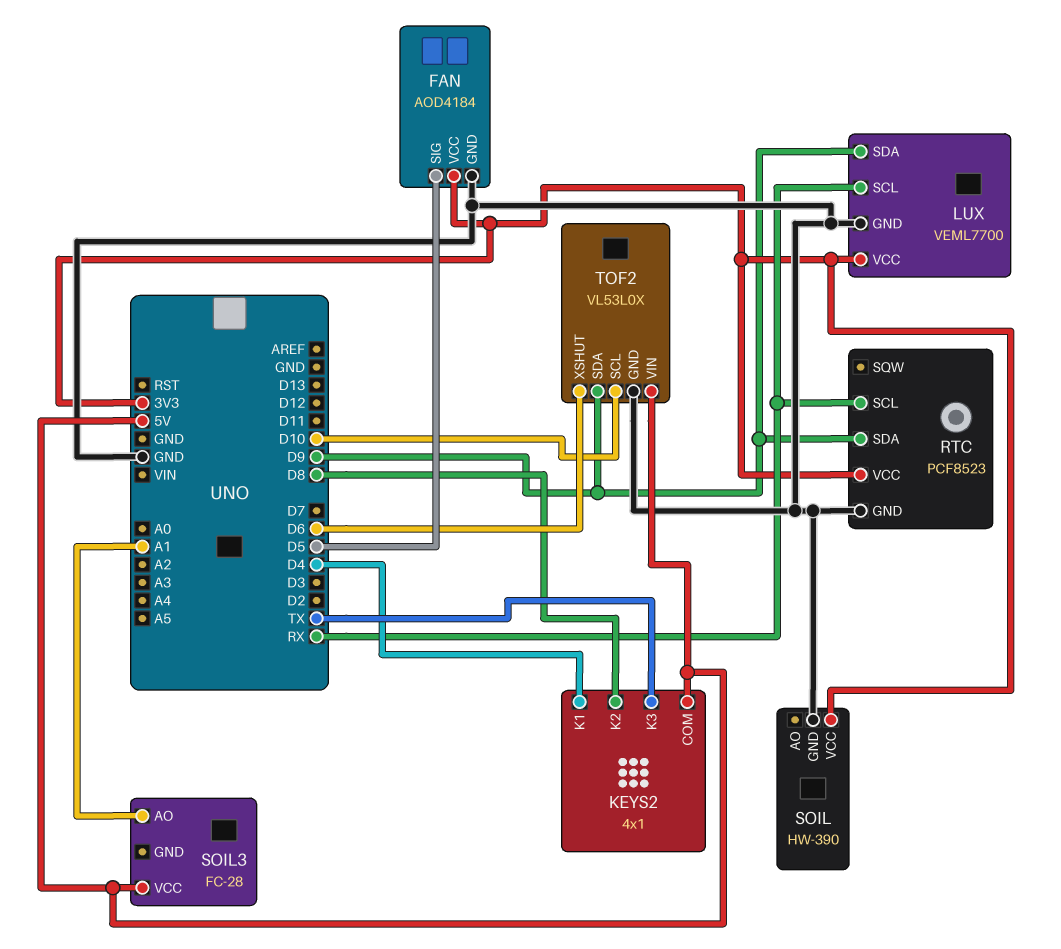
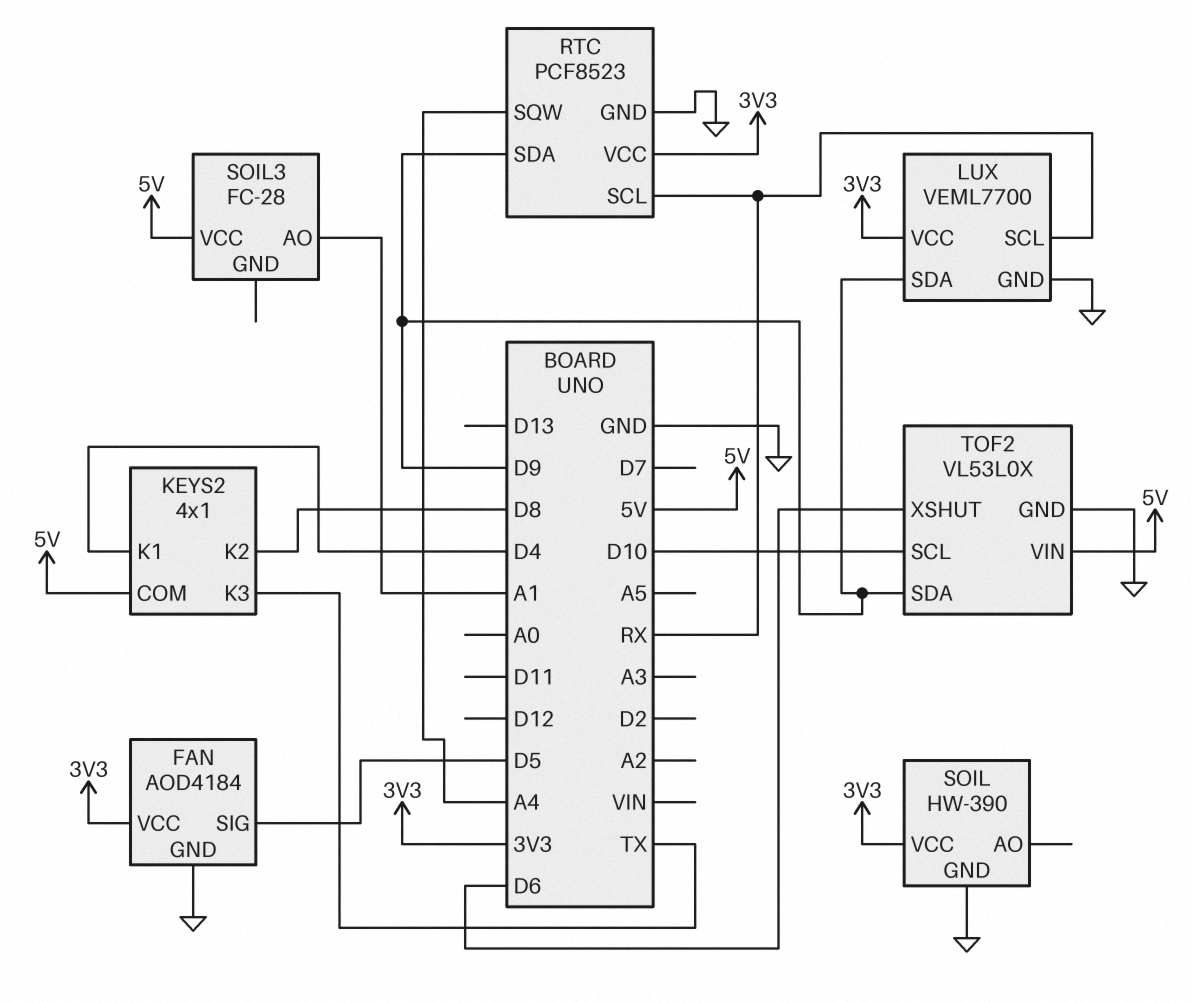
RTC pin SQW: none -> A4

